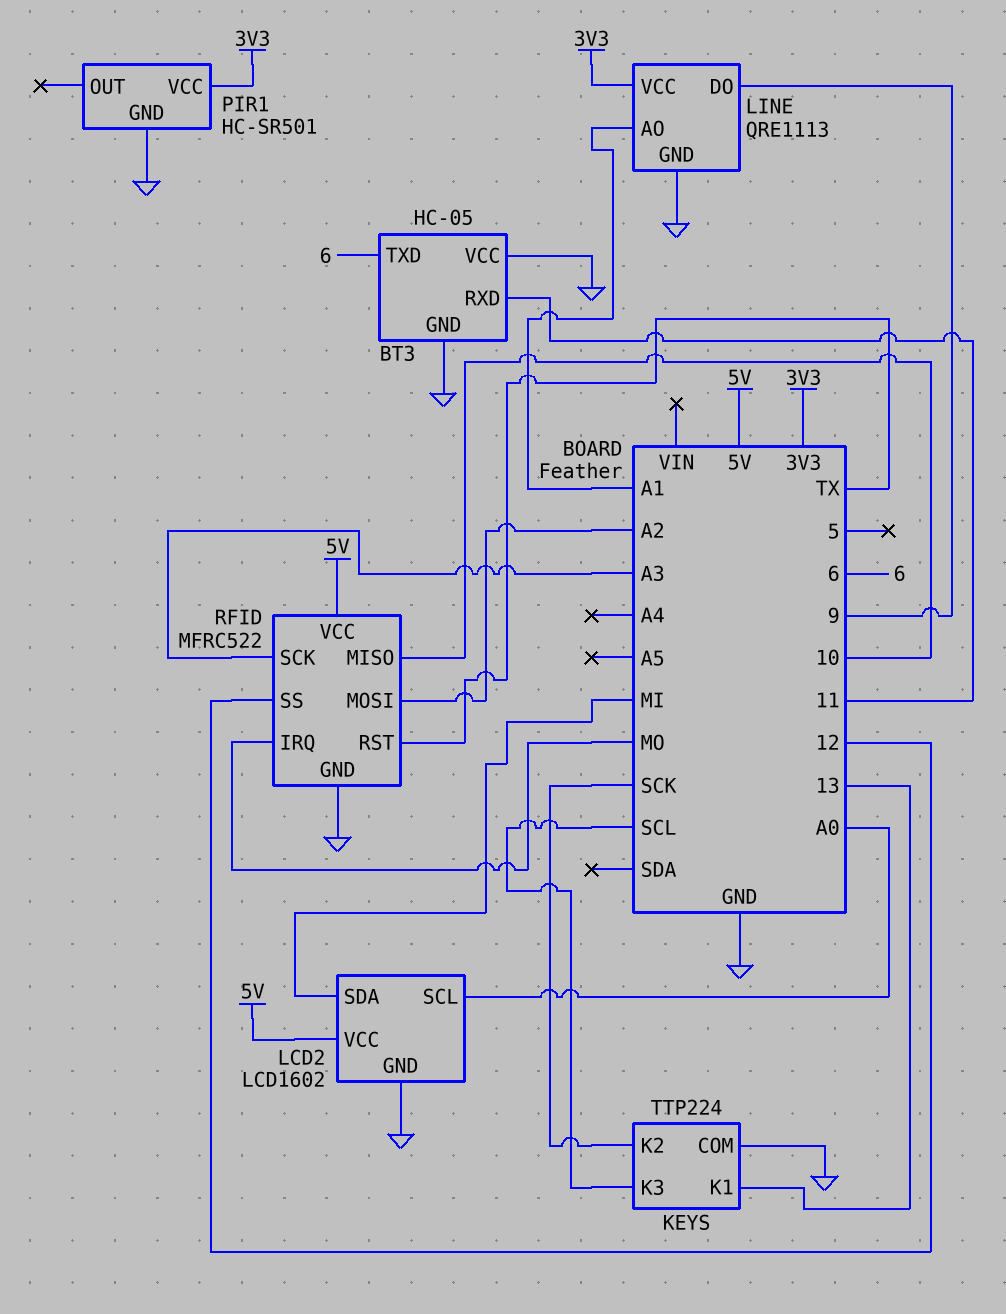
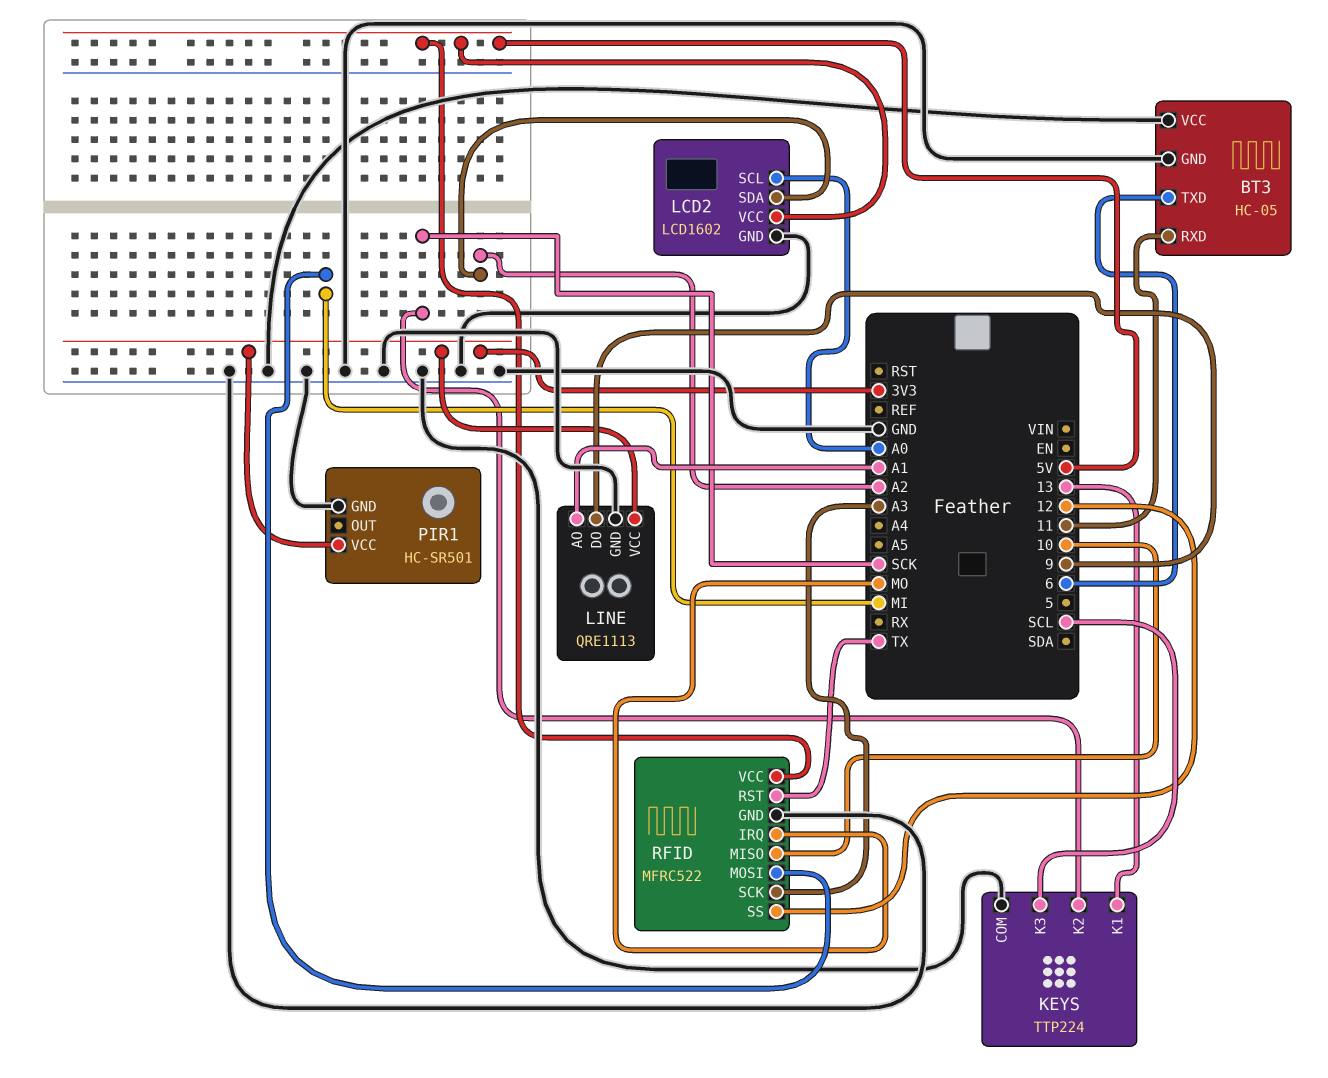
LCD2 pin SDA: MI -> A2
RFID pin MOSI: A2 -> MI

